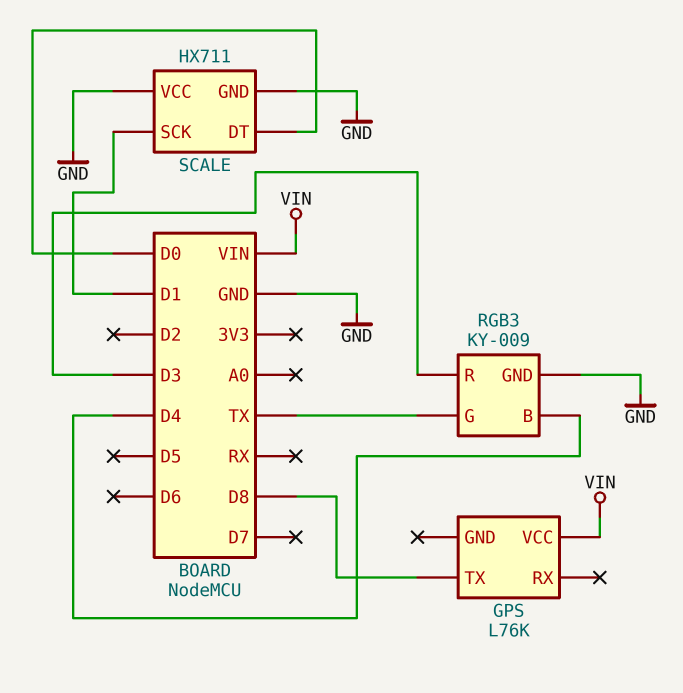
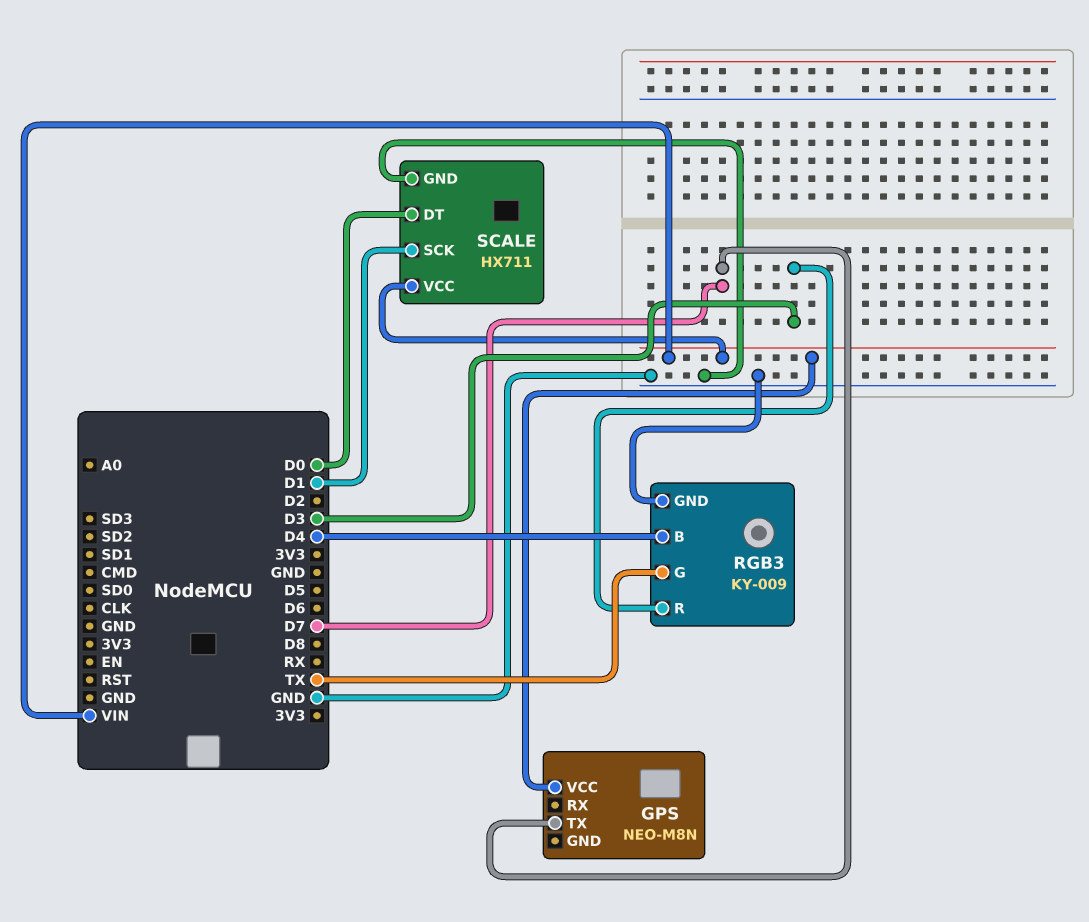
GPS: L76K -> NEO-M8N
GPS pin TX: D8 -> D7
SCALE pin VCC: GND -> VIN

